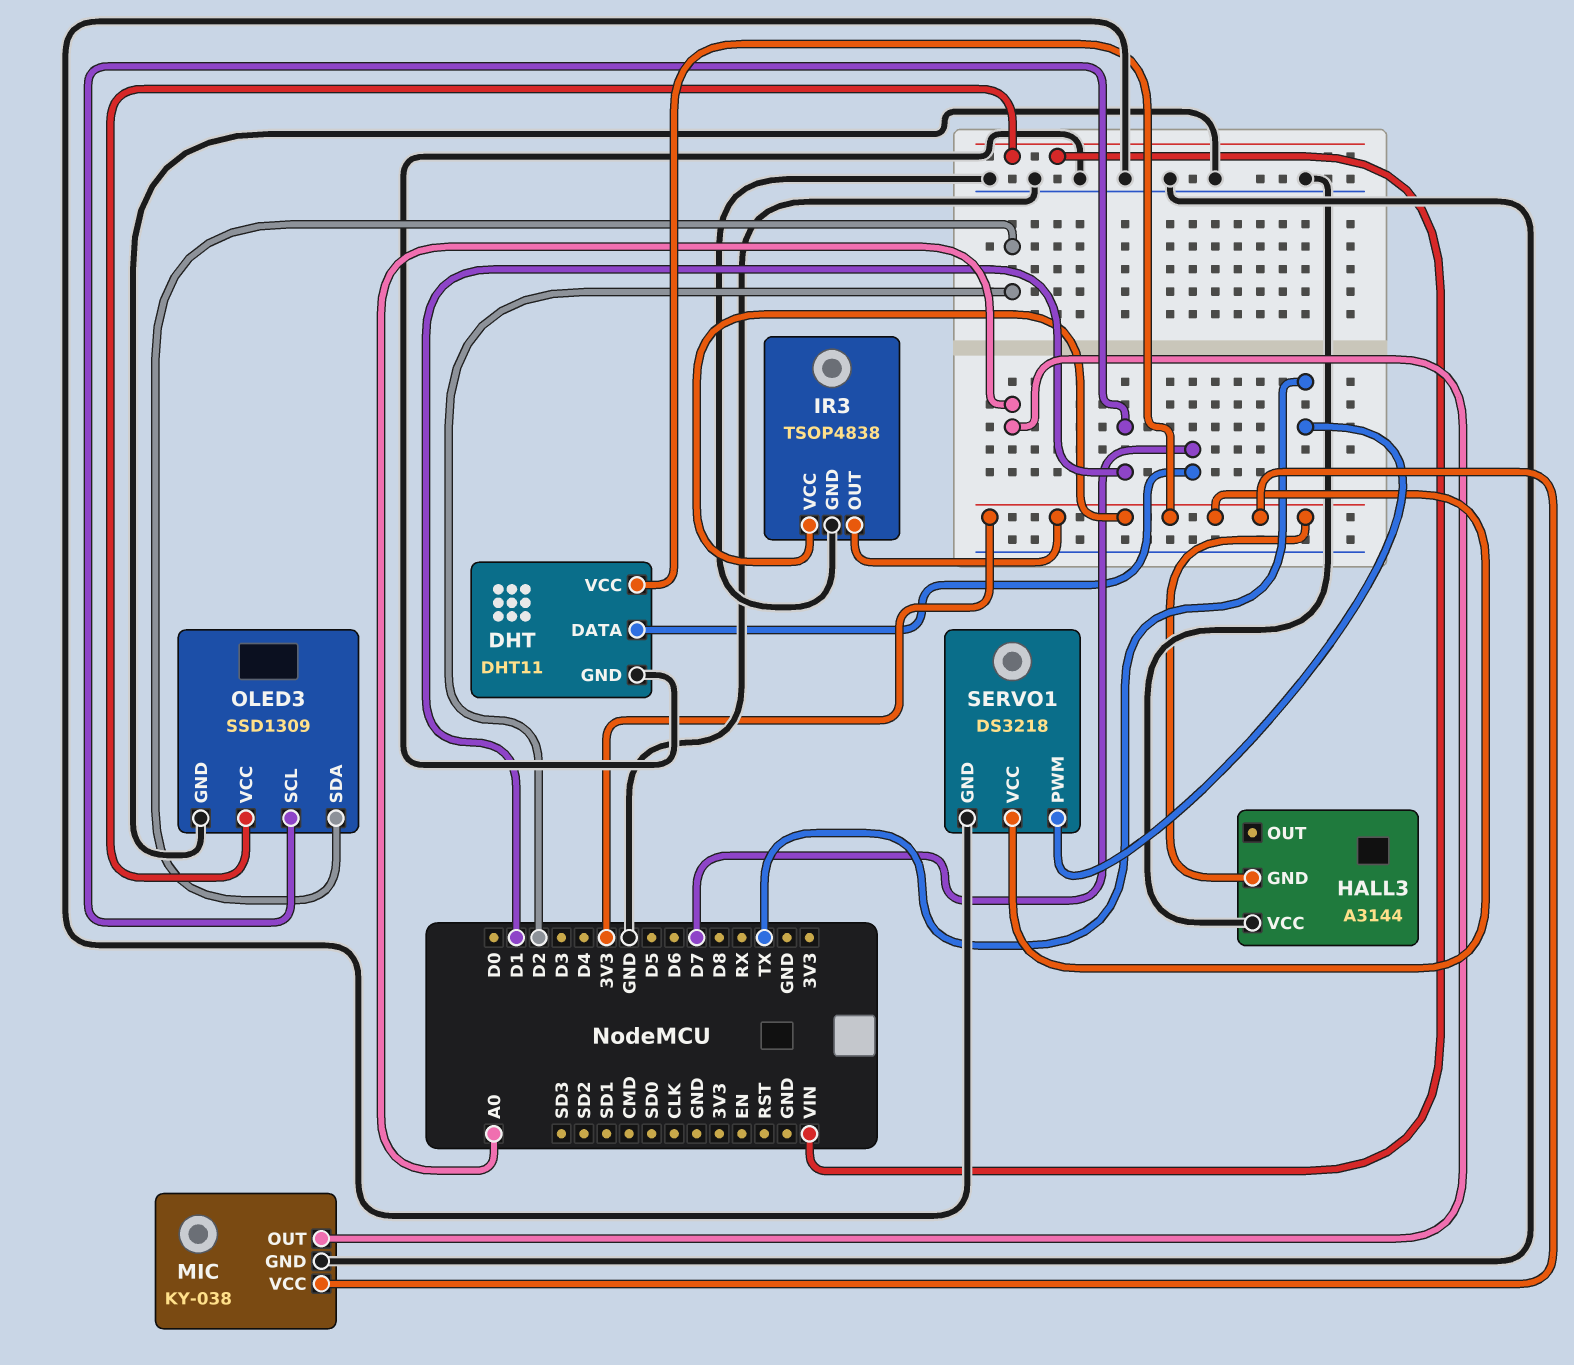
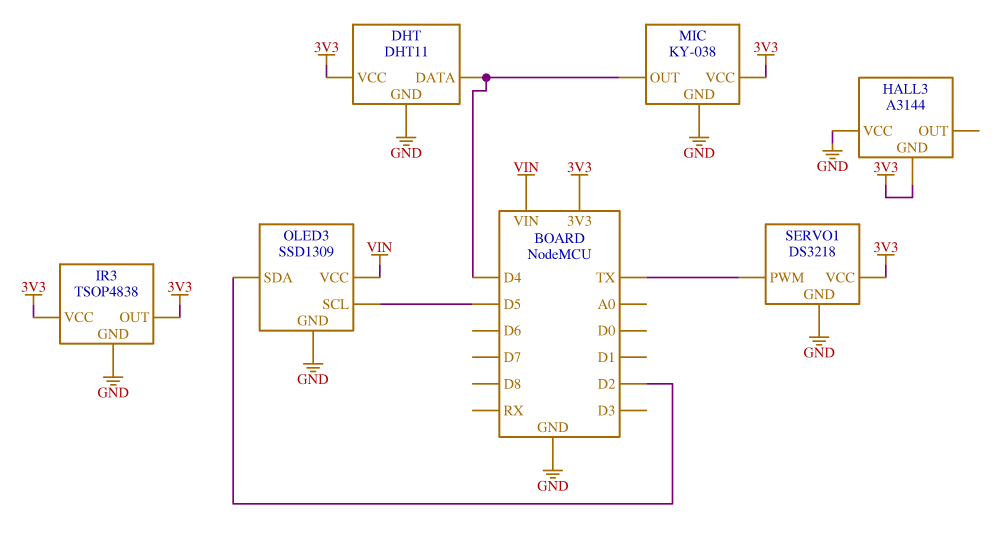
DHT pin DATA: D7 -> D4
MIC pin OUT: A0 -> D4
OLED3 pin SCL: D1 -> D5

